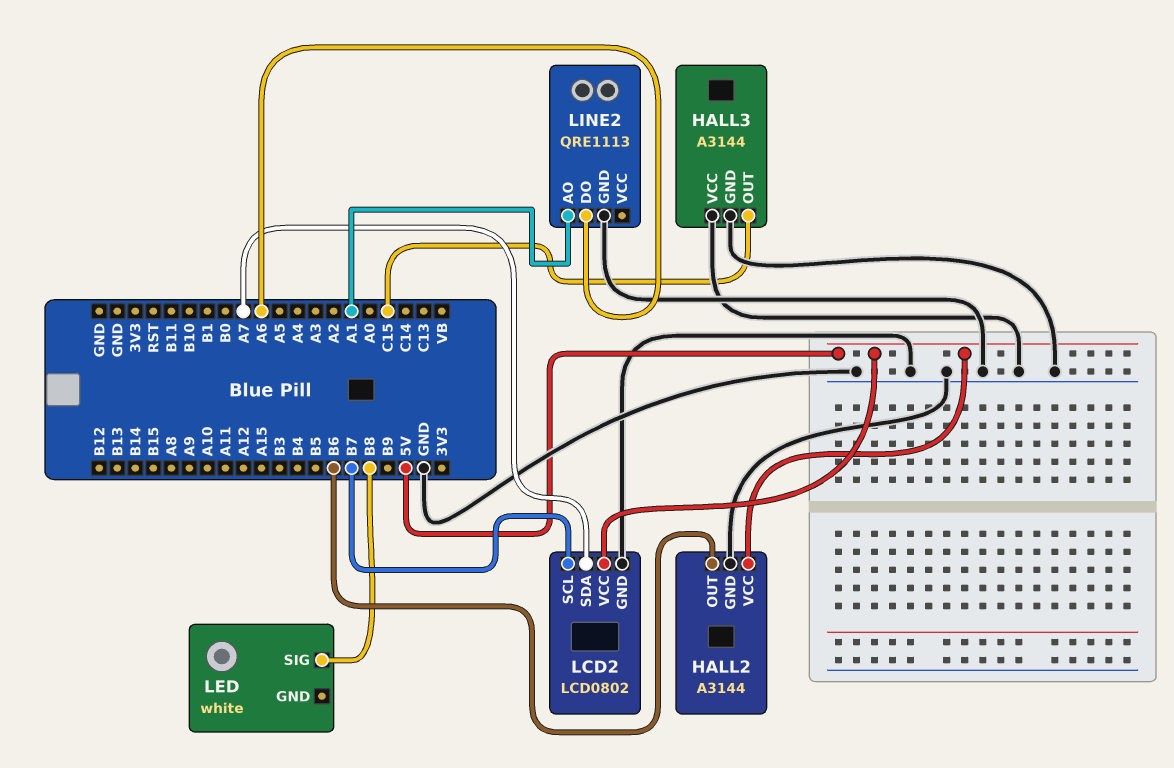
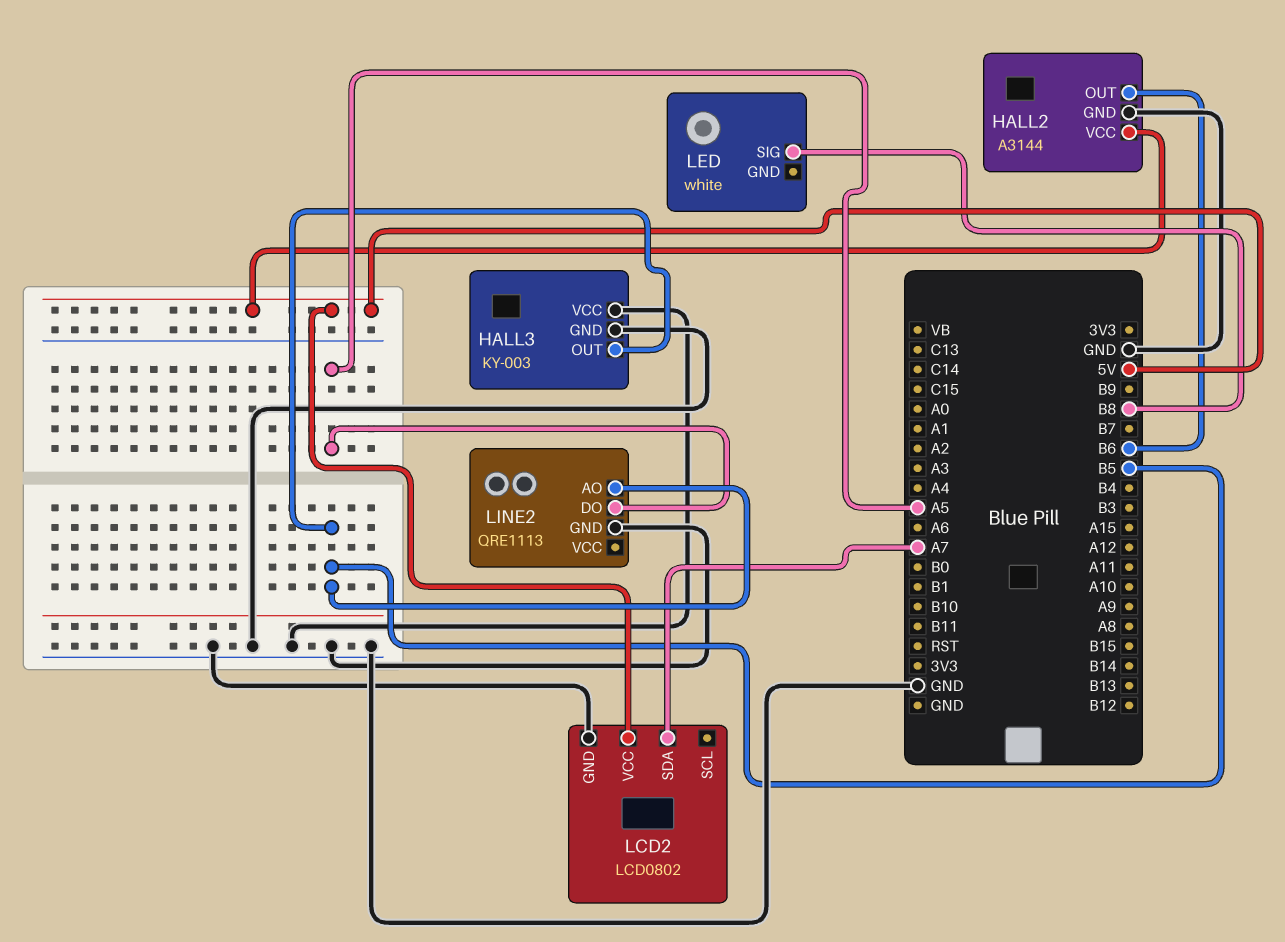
HALL3: A3144 -> KY-003
HALL3 pin OUT: C15 -> B5
LCD2 pin SCL: B7 -> none
LINE2 pin AO: A1 -> B5
LINE2 pin DO: A6 -> A5

